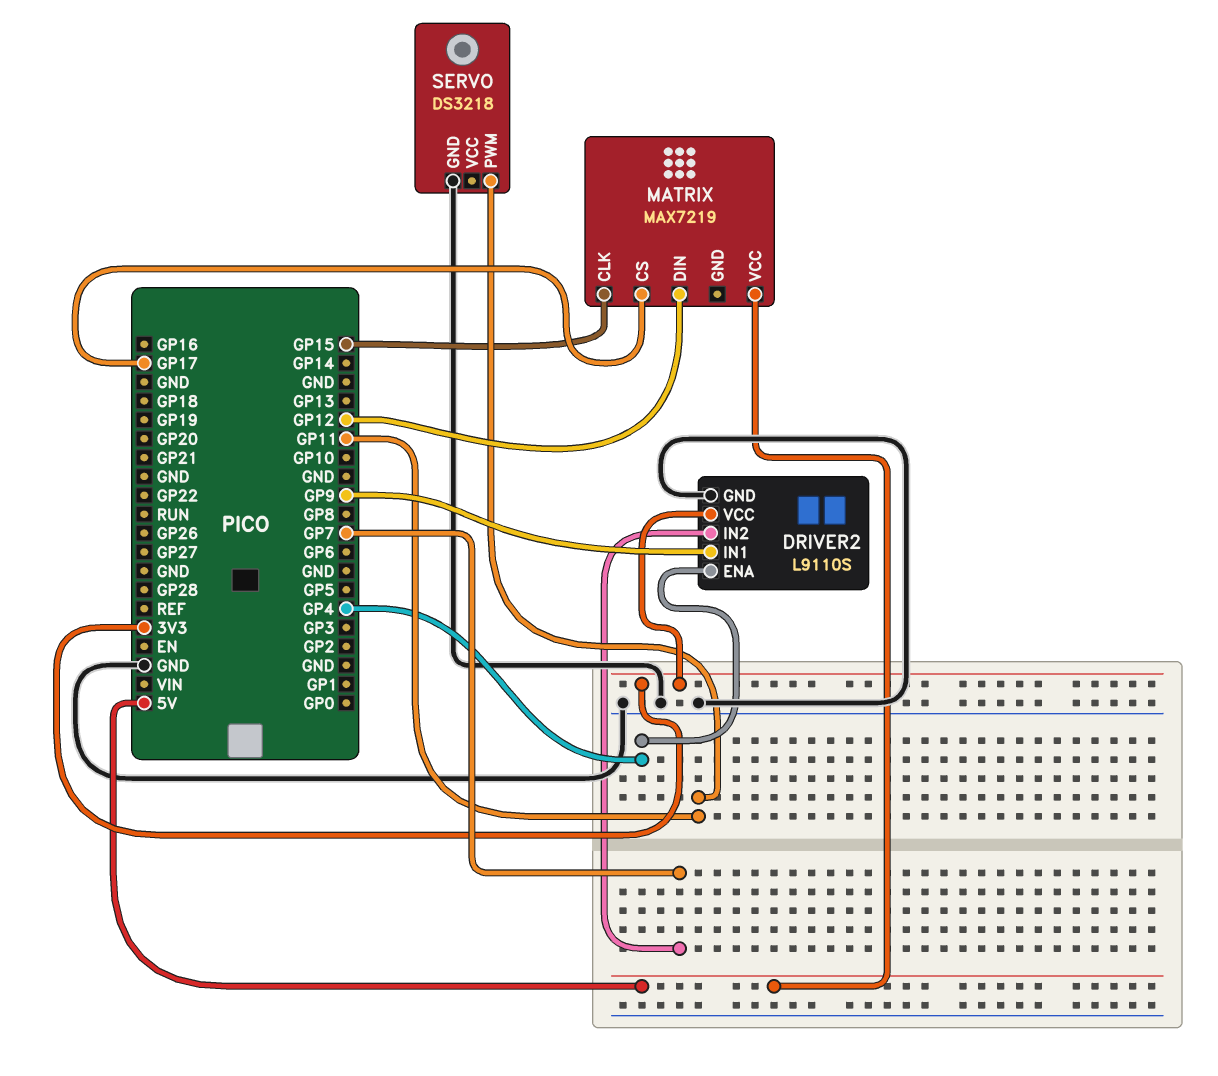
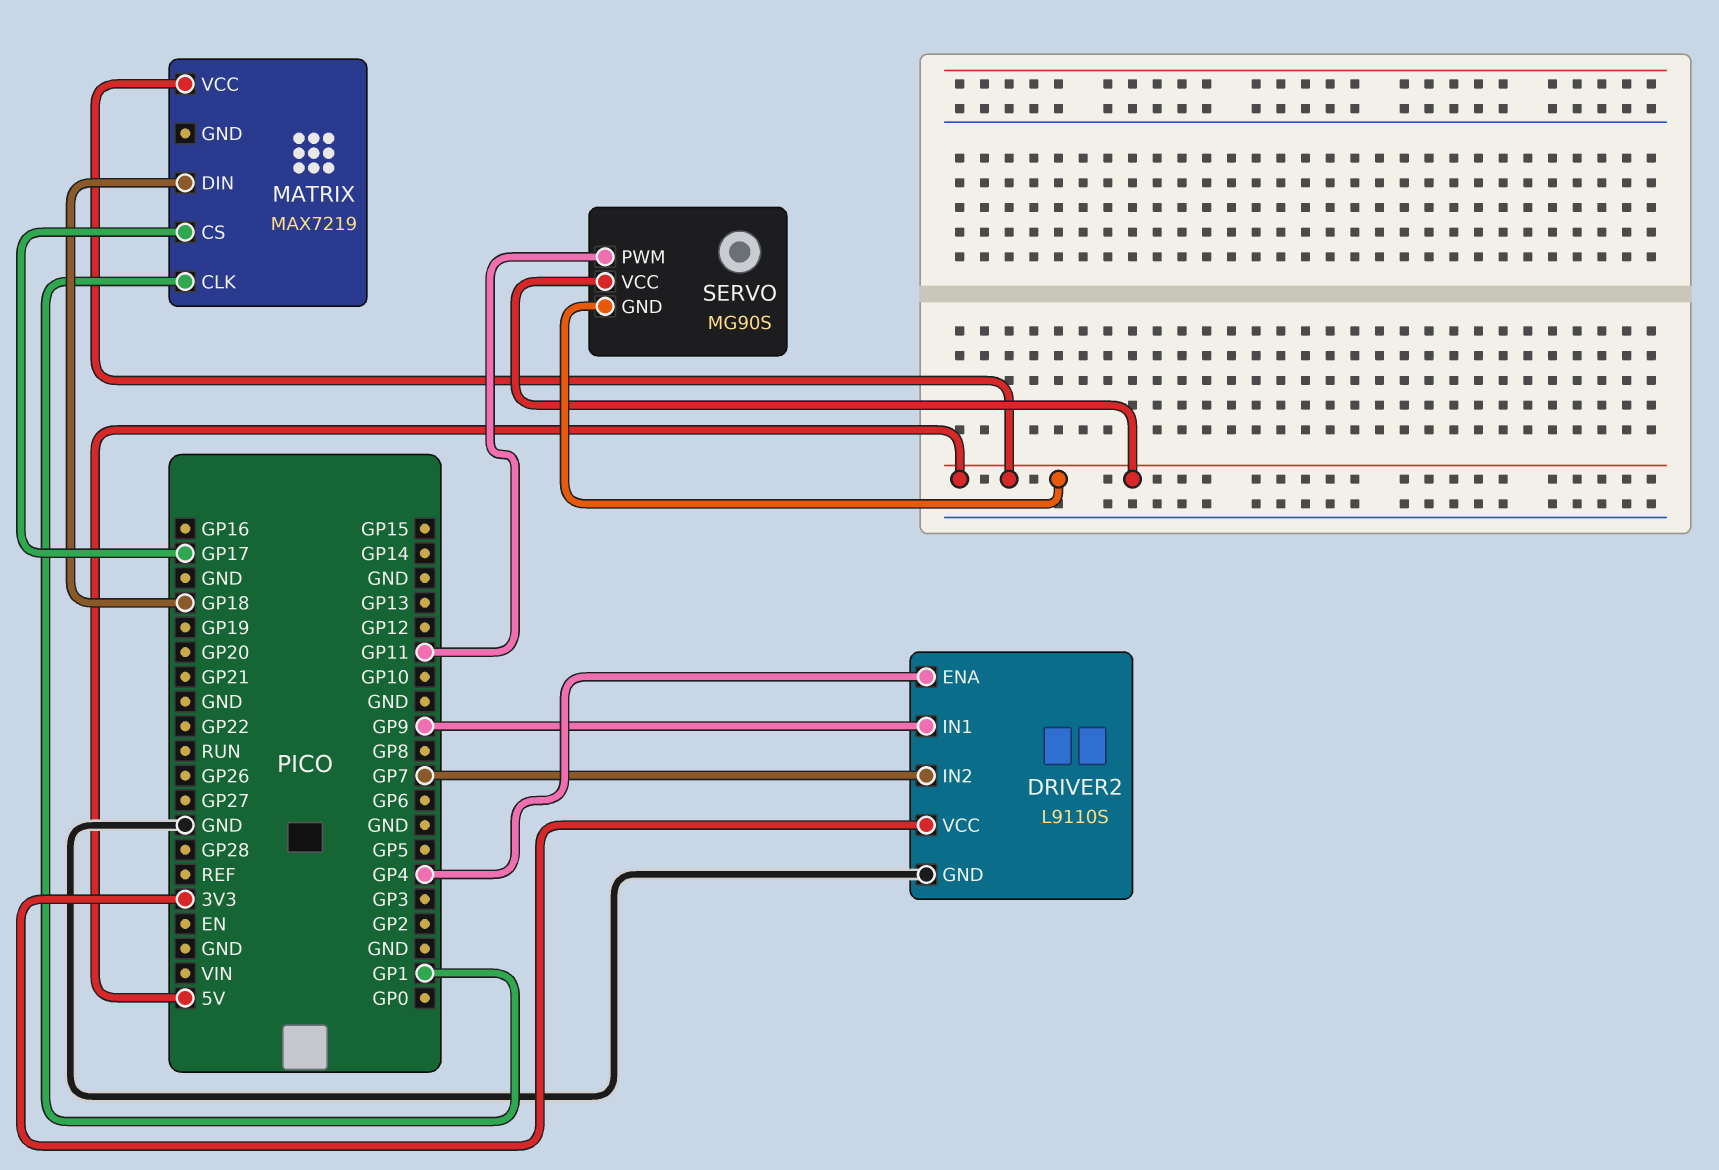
MATRIX pin CLK: GP15 -> GP1
MATRIX pin DIN: GP12 -> GP18
SERVO: DS3218 -> MG90S
SERVO pin GND: GND -> 5V
SERVO pin VCC: none -> 5V

